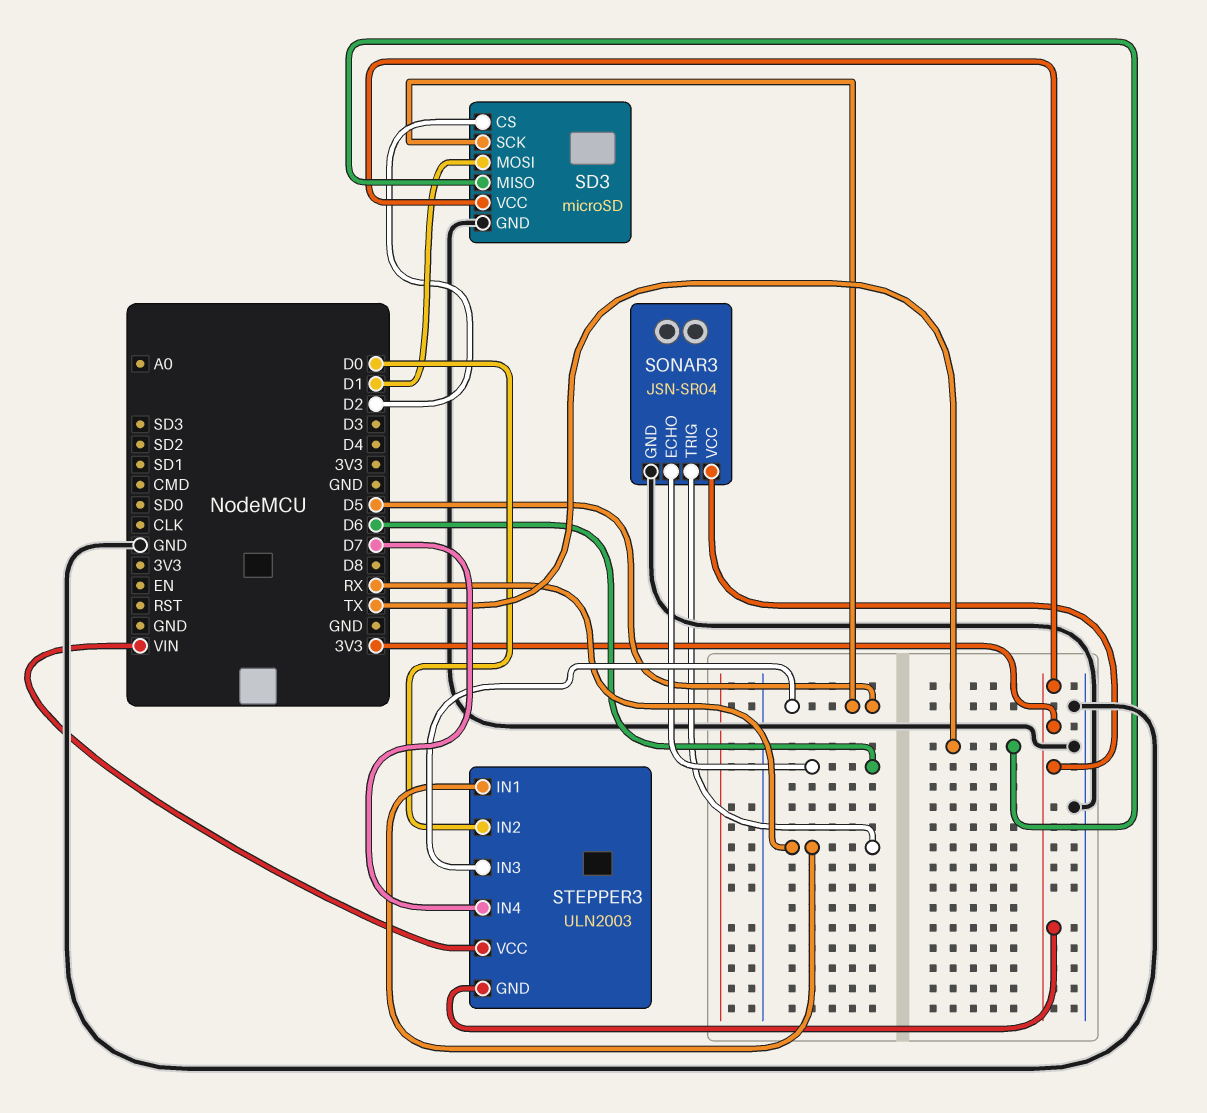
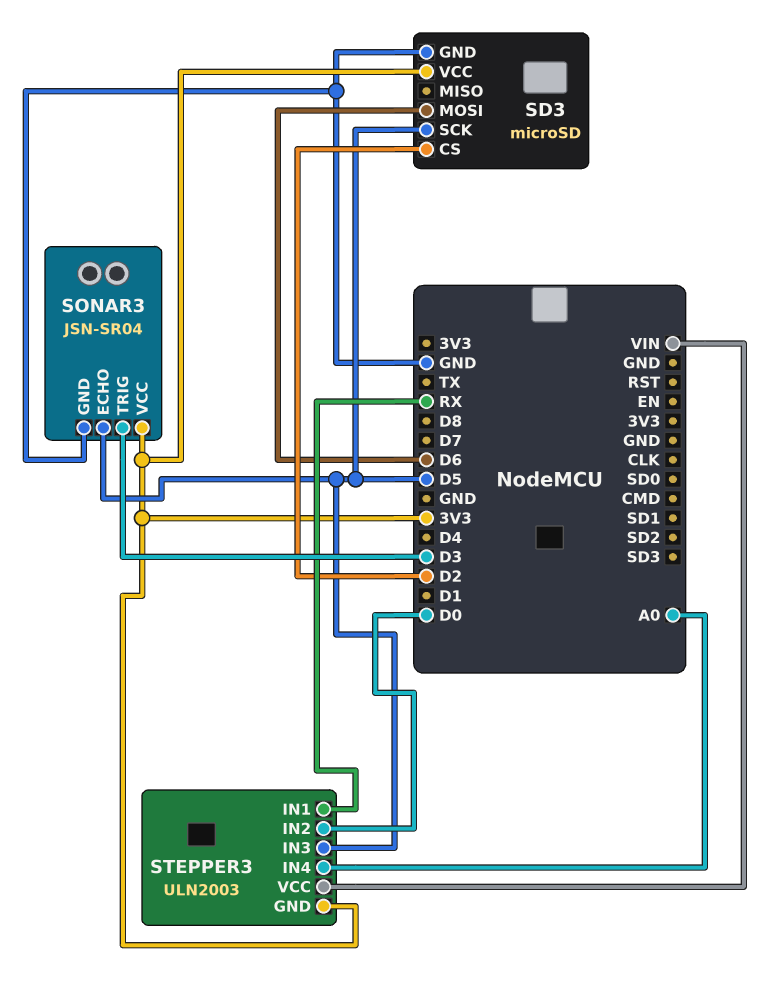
SD3 pin MISO: TX -> none
SD3 pin MOSI: D1 -> D6
SONAR3 pin ECHO: D6 -> D5
SONAR3 pin TRIG: RX -> D3
STEPPER3 pin IN4: D7 -> A0

